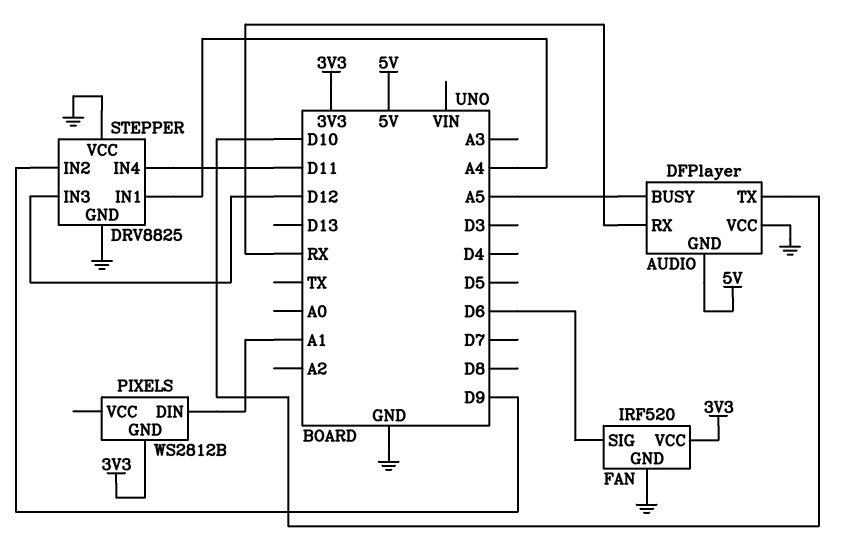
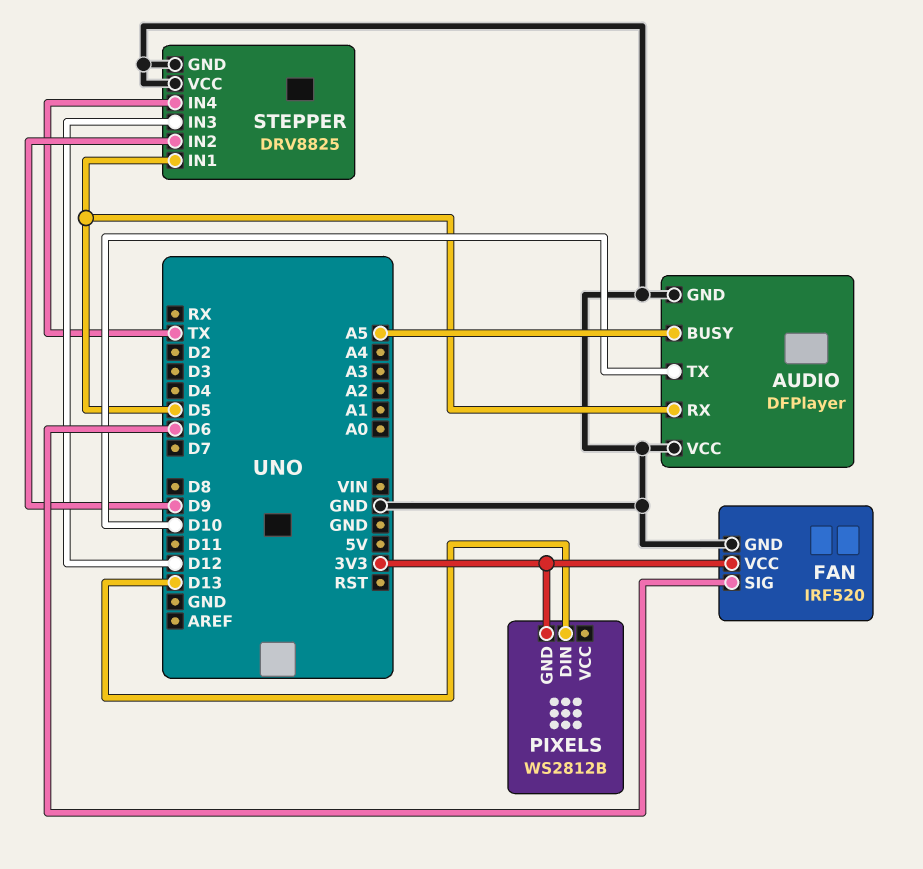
AUDIO pin GND: 5V -> GND
AUDIO pin RX: RX -> D5
PIXELS pin DIN: A1 -> D13
STEPPER pin IN1: A4 -> D5
STEPPER pin IN4: D11 -> TX

